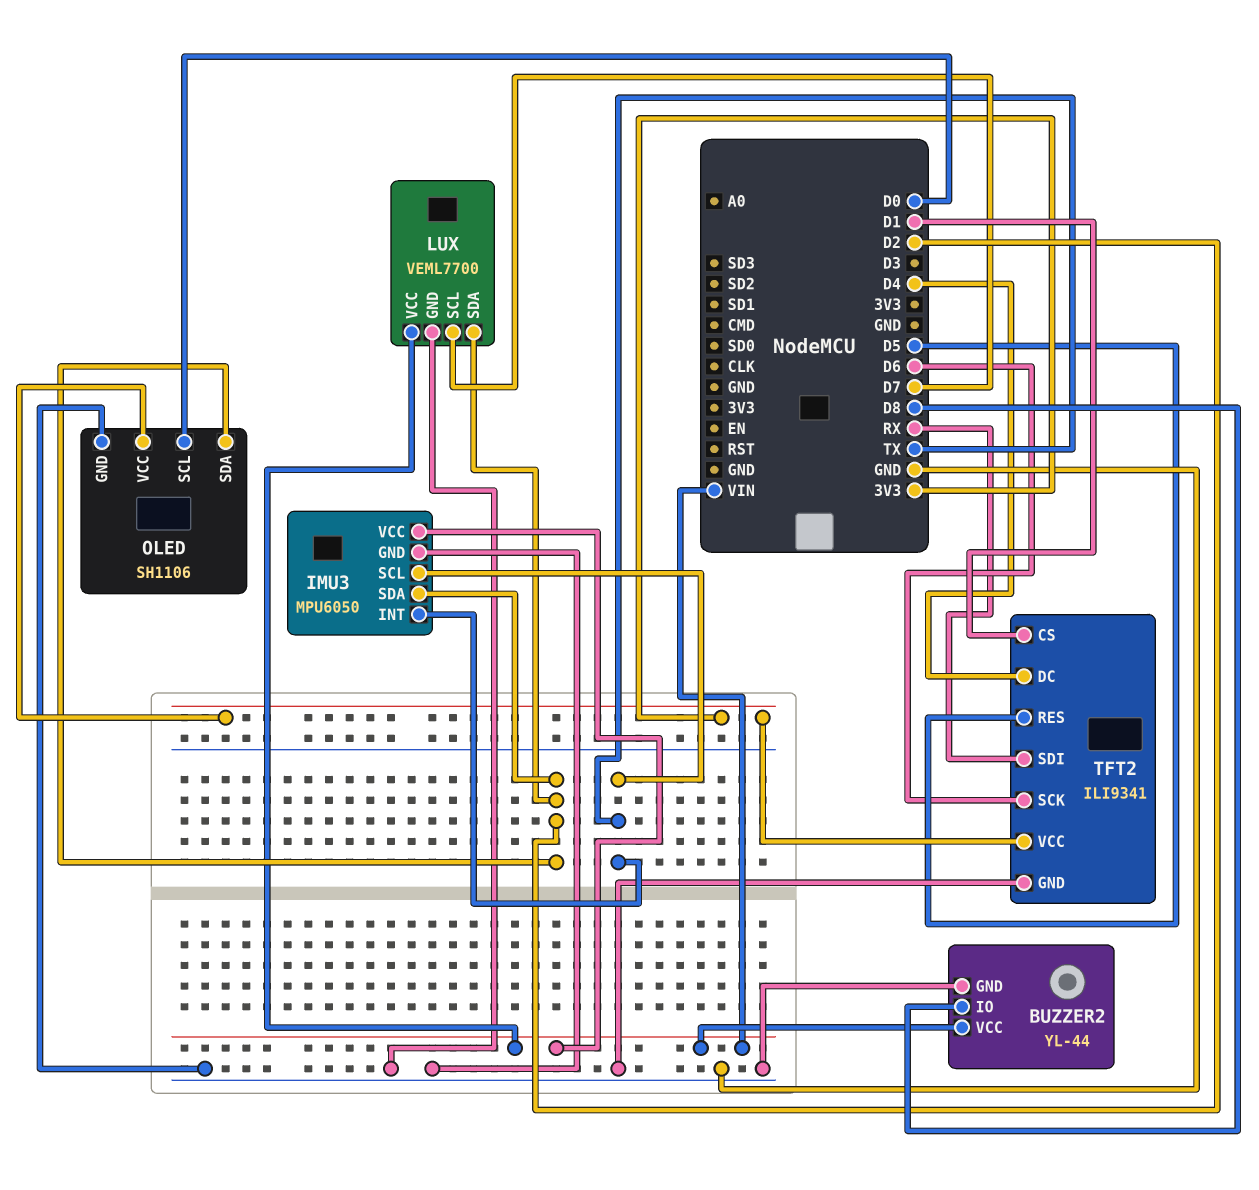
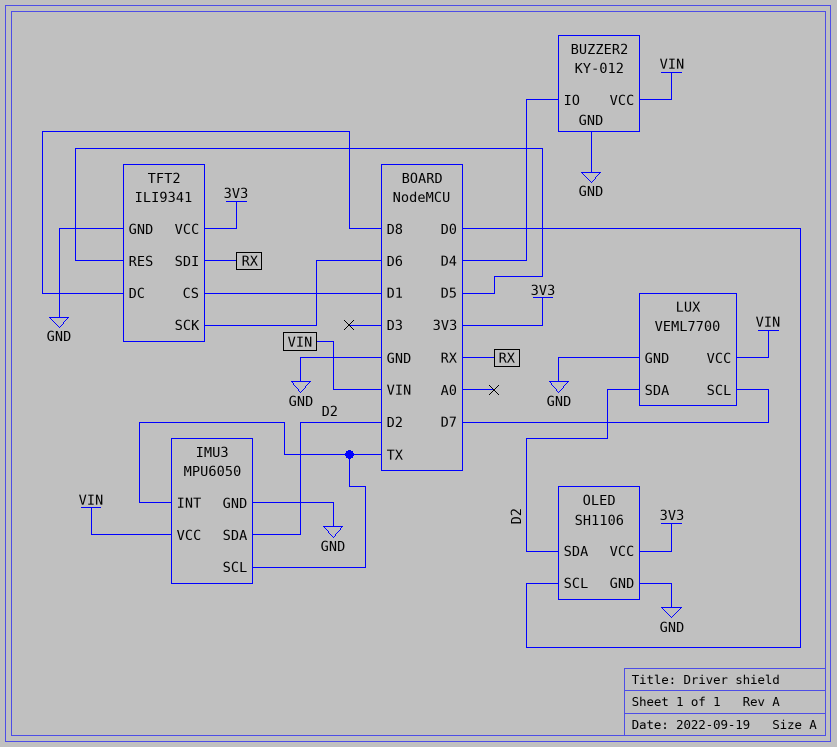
BUZZER2: YL-44 -> KY-012
BUZZER2 pin IO: D8 -> D4
TFT2 pin DC: D4 -> D8

